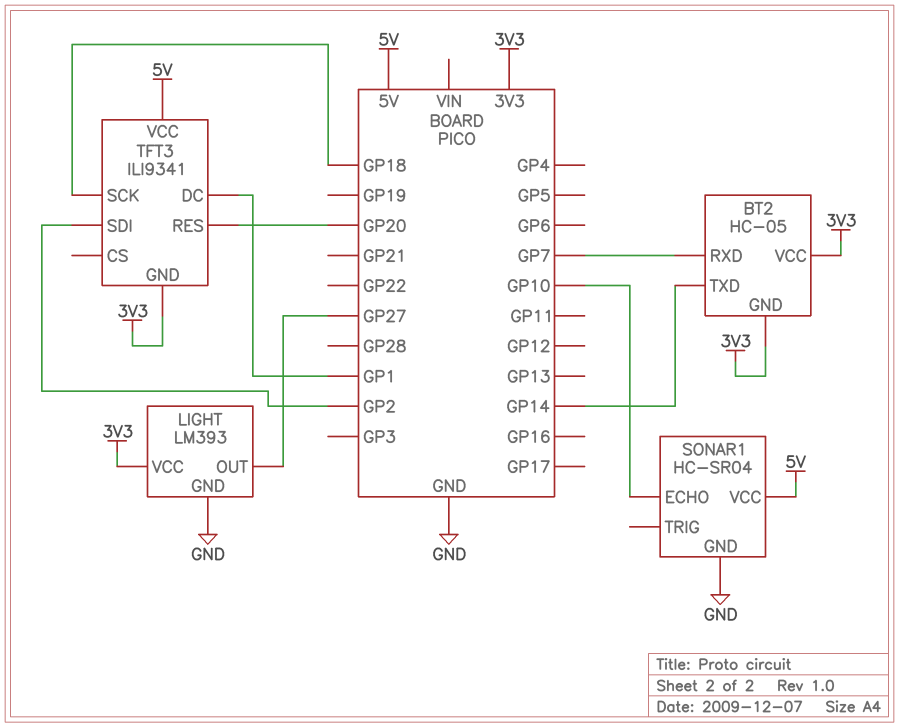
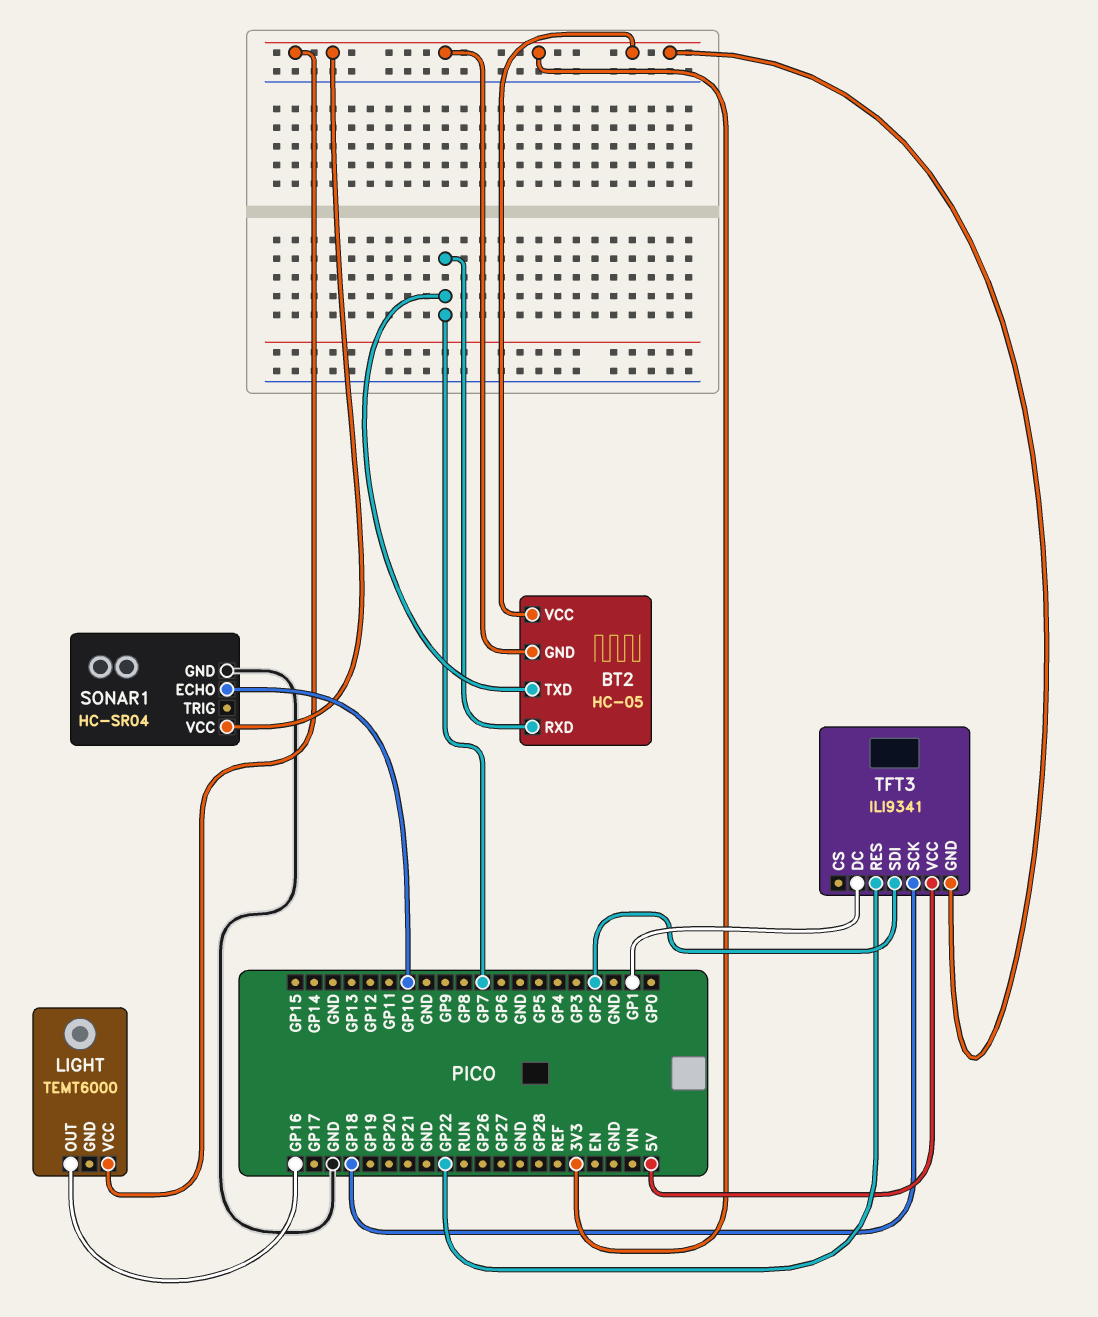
BT2 pin TXD: GP14 -> GP7
LIGHT: LM393 -> TEMT6000
LIGHT pin GND: GND -> none
LIGHT pin OUT: GP27 -> GP16
SONAR1 pin VCC: 5V -> 3V3
TFT3 pin RES: GP20 -> GP22

